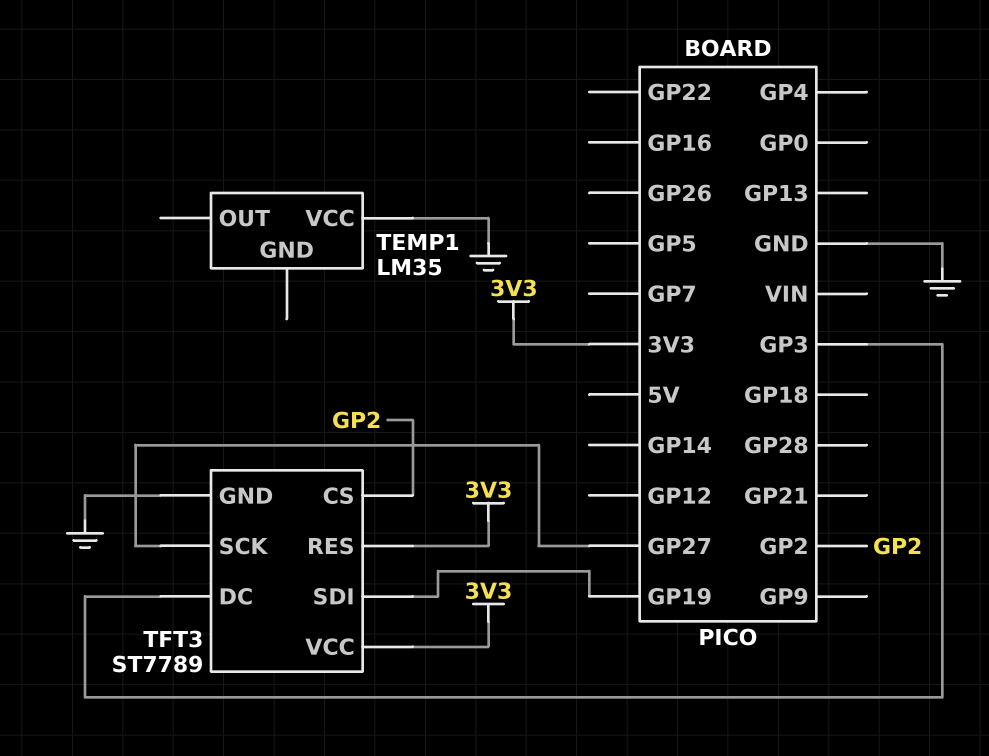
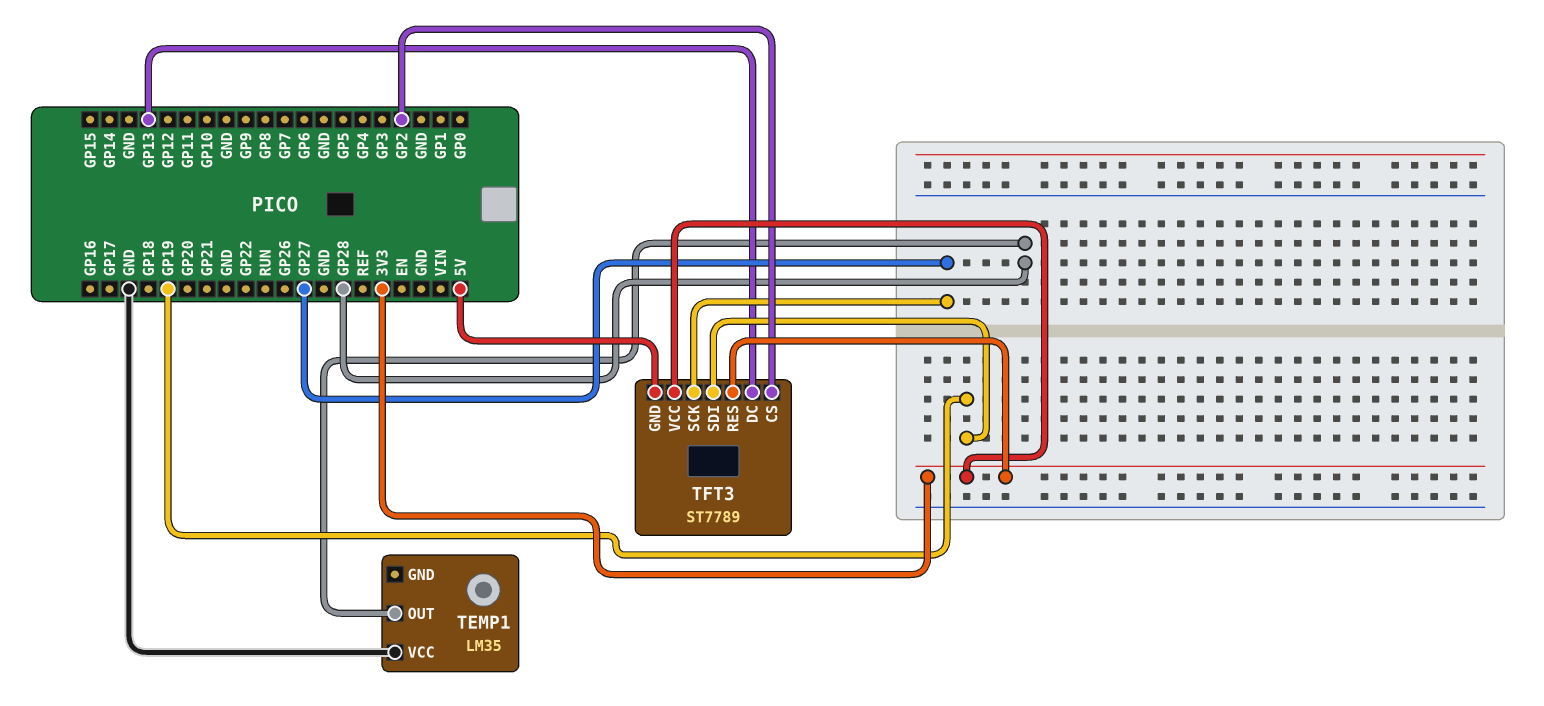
TEMP1 pin OUT: none -> GP28
TFT3 pin DC: GP3 -> GP13
TFT3 pin GND: GND -> 5V

